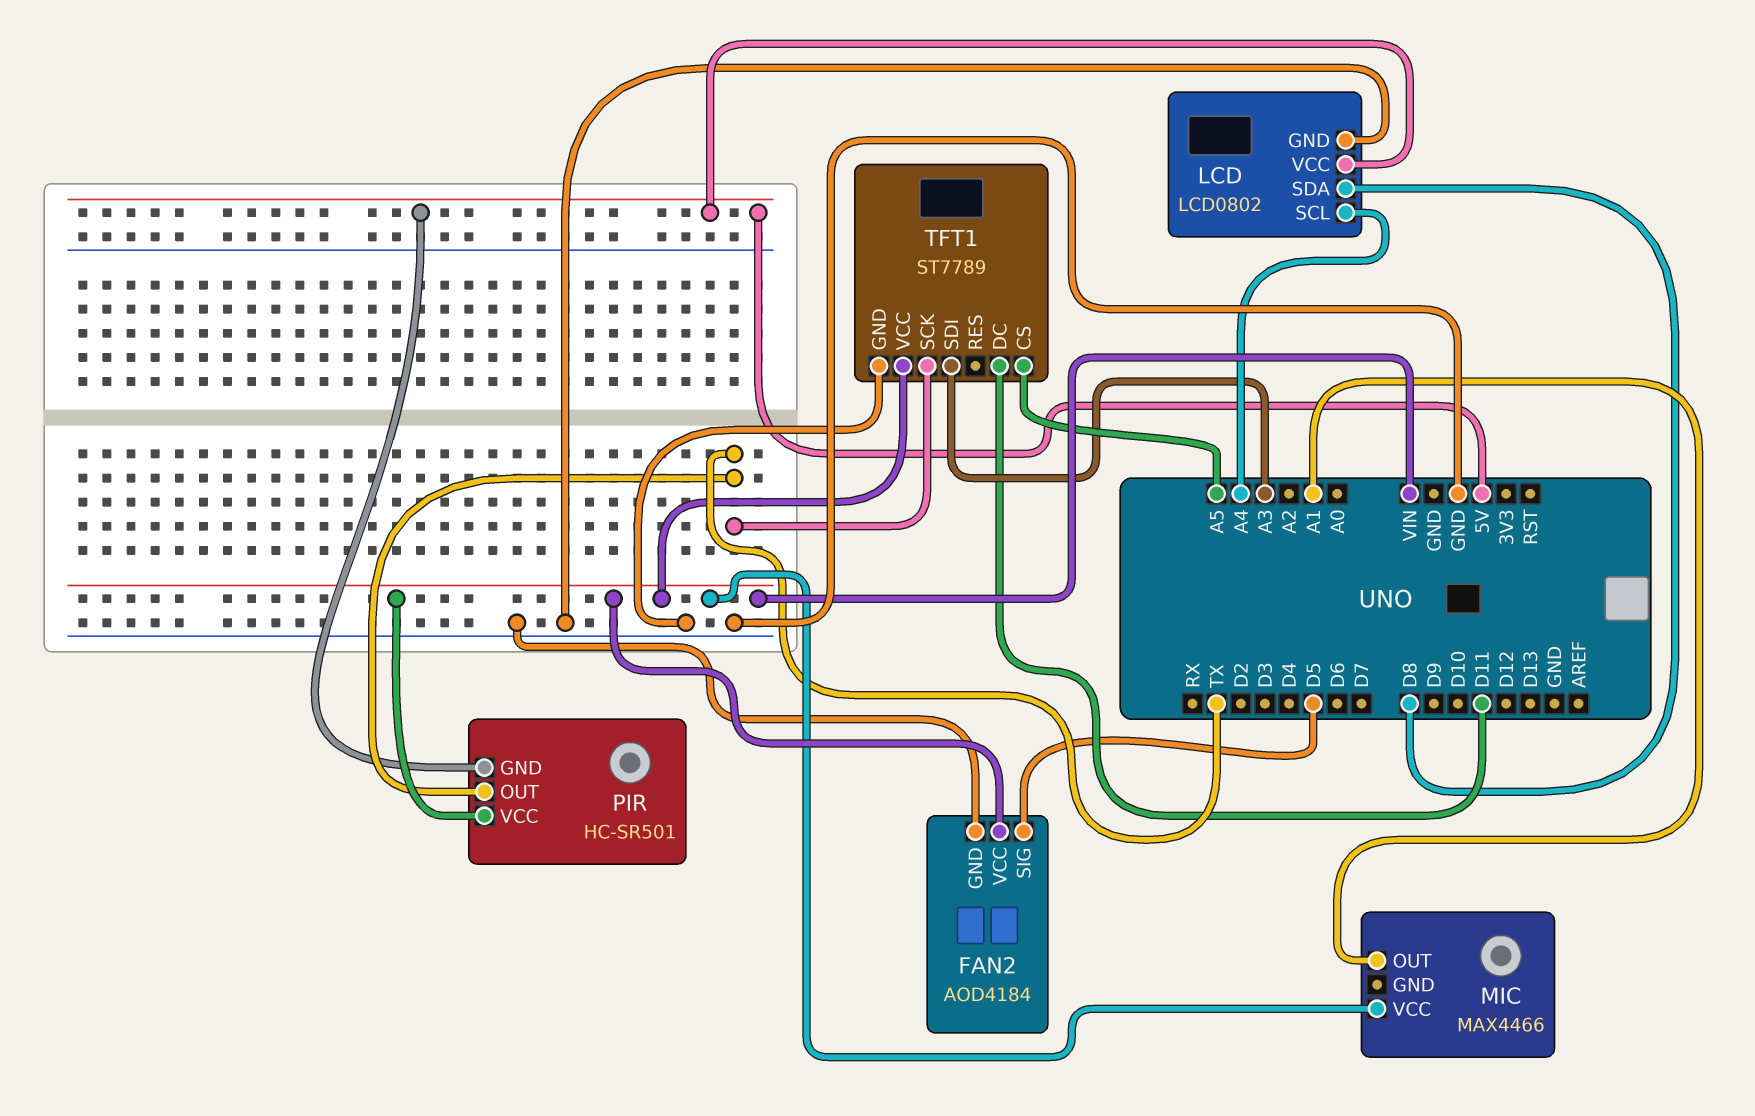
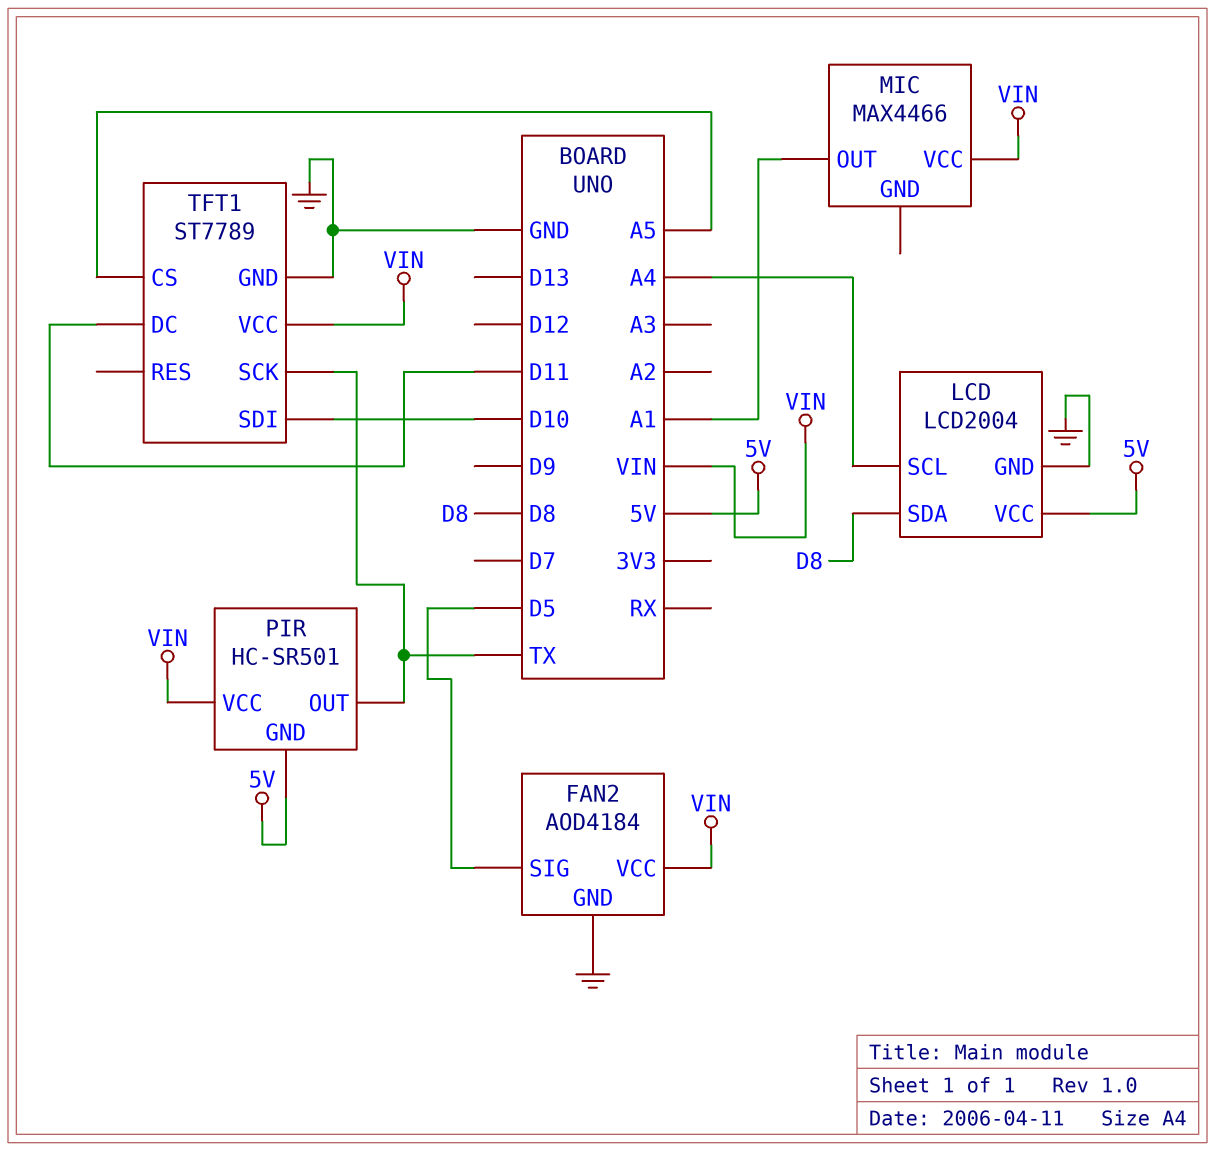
LCD: LCD0802 -> LCD2004
TFT1 pin SDI: A3 -> D10

